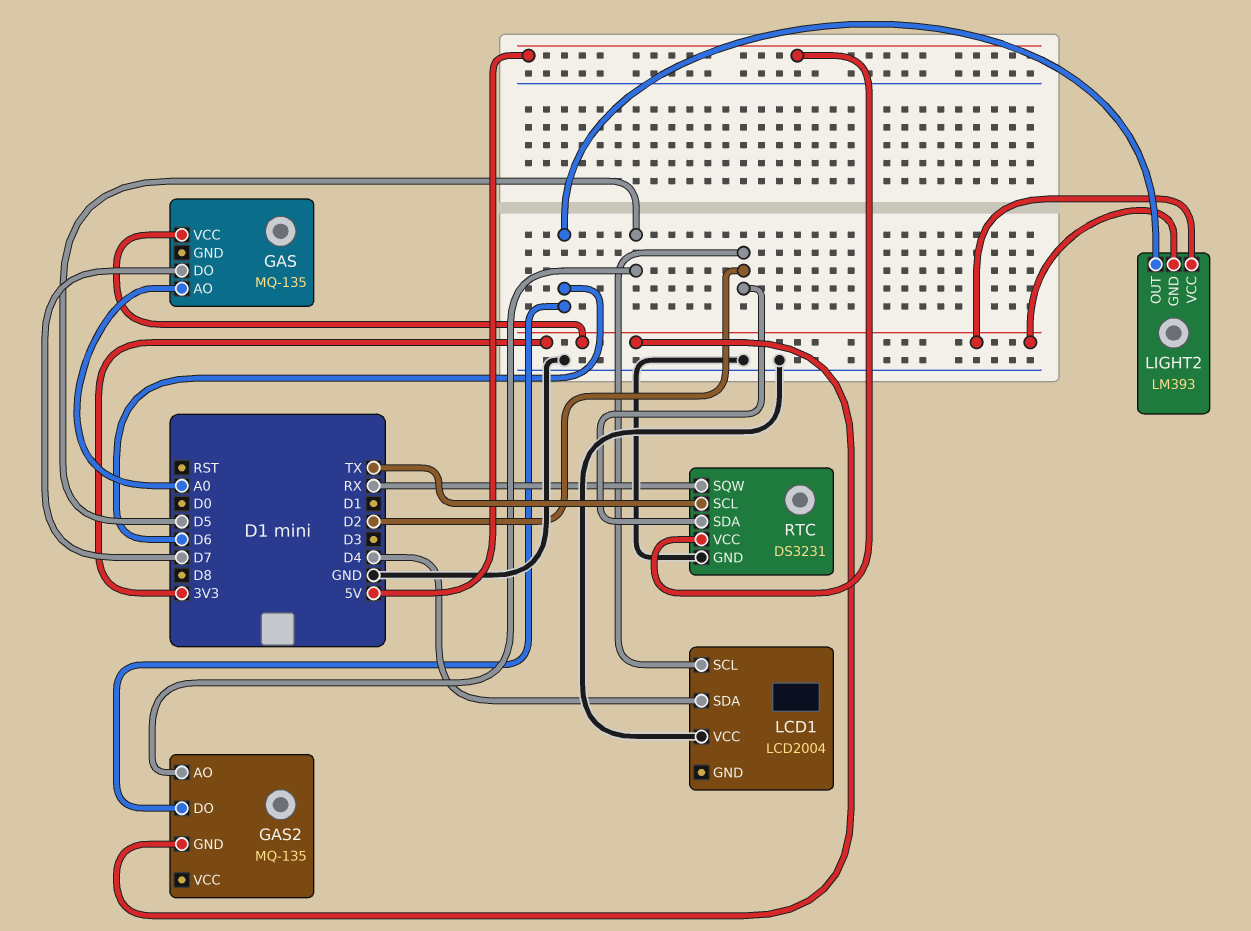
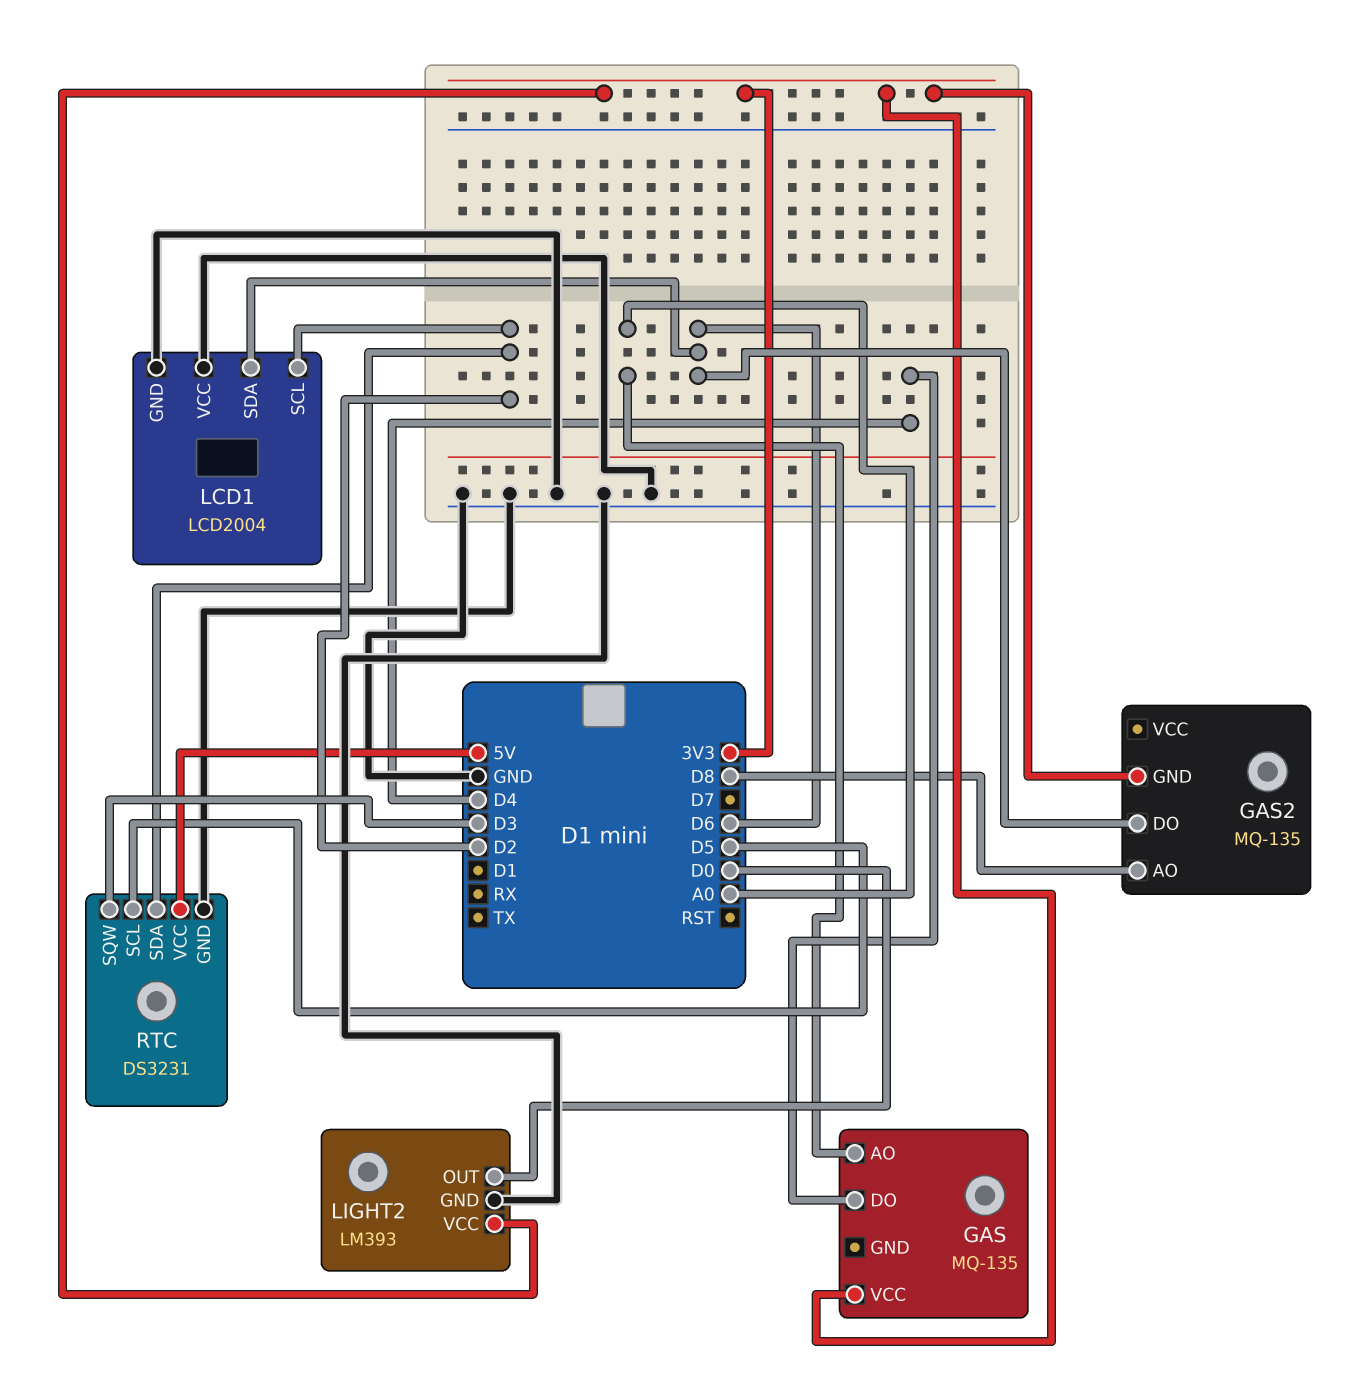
GAS pin DO: D7 -> D4
GAS2 pin AO: D5 -> D8
LCD1 pin GND: none -> GND
LCD1 pin SDA: D4 -> D6
LIGHT2 pin GND: 3V3 -> GND
LIGHT2 pin OUT: D6 -> D0
RTC pin SCL: TX -> D5
RTC pin SQW: RX -> D3

